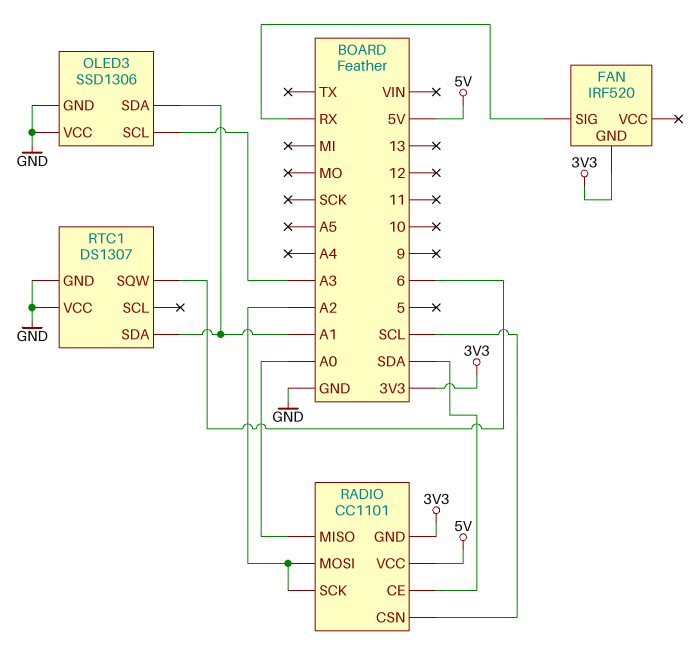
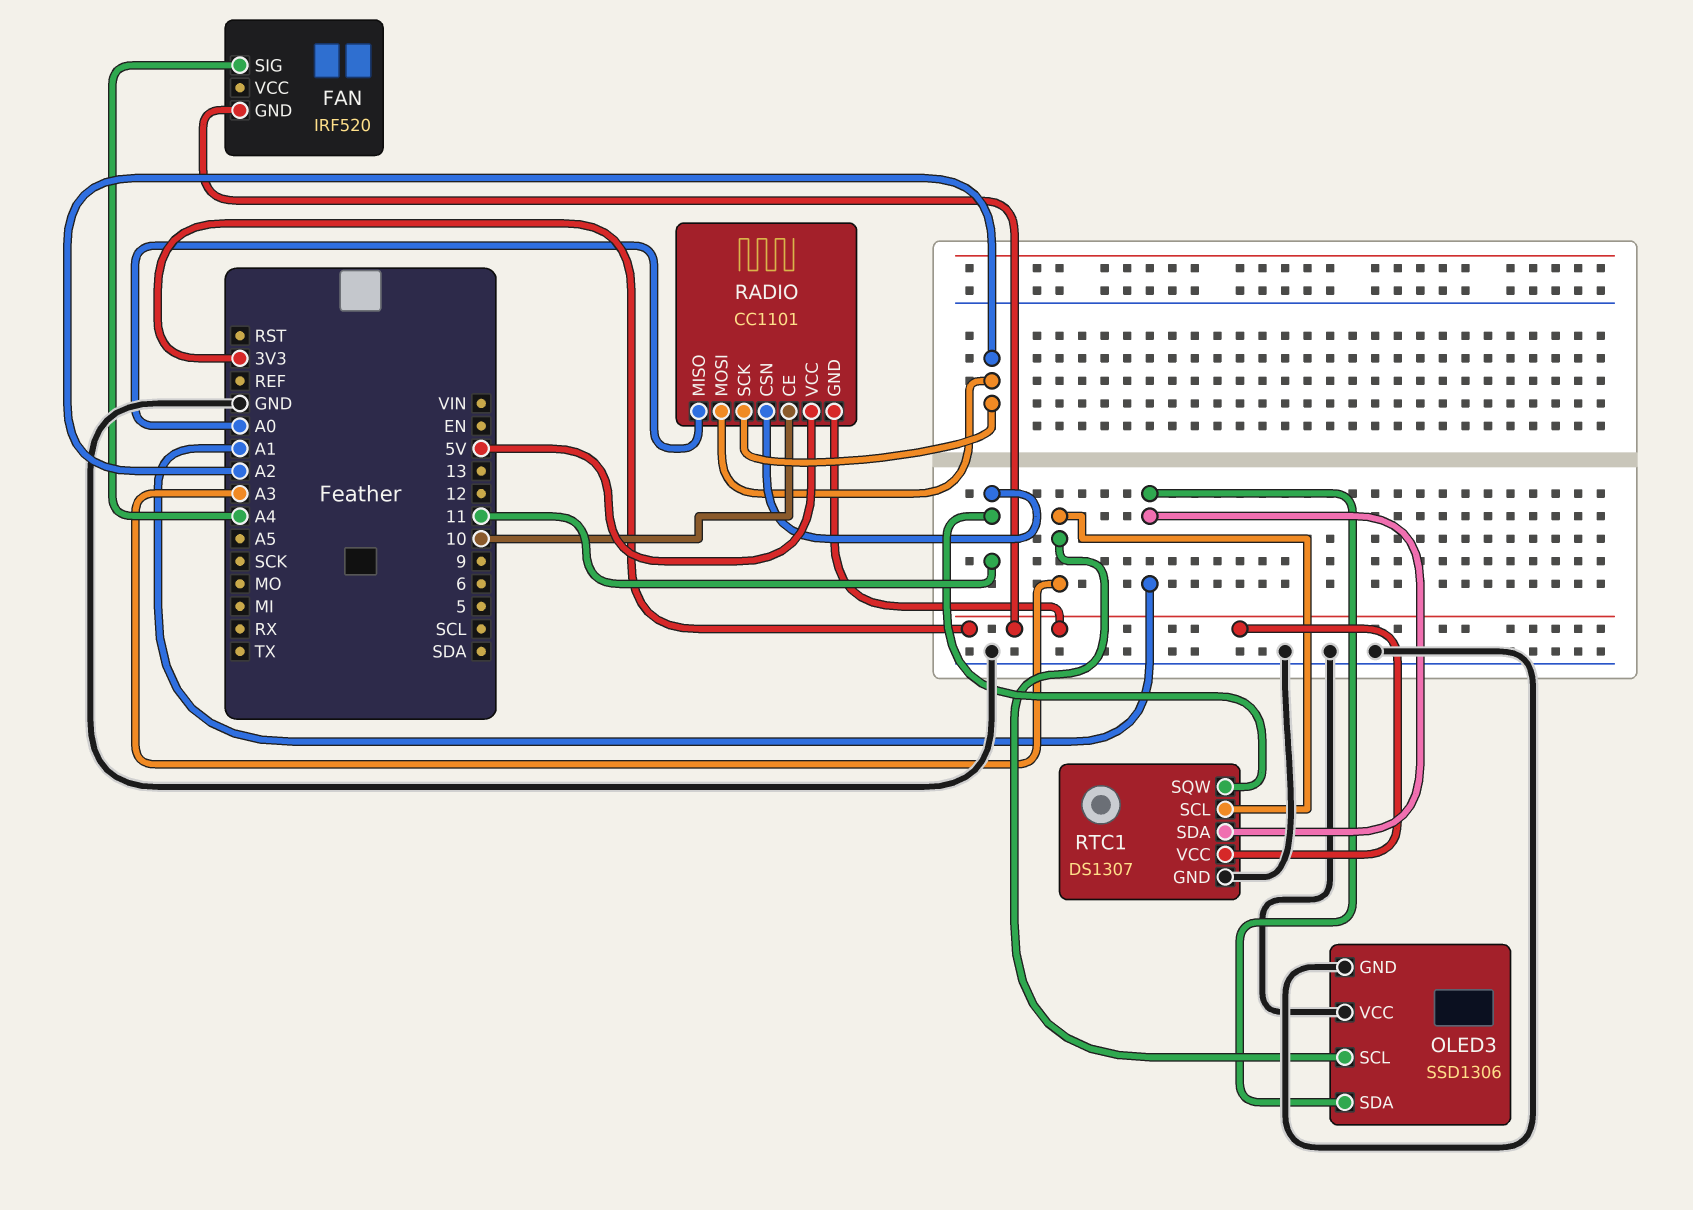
FAN pin SIG: RX -> A4
RADIO pin CE: SDA -> 10
RADIO pin CSN: SCL -> 11
RTC1 pin SCL: none -> A3
RTC1 pin SQW: 6 -> 11
RTC1 pin VCC: GND -> 3V3

